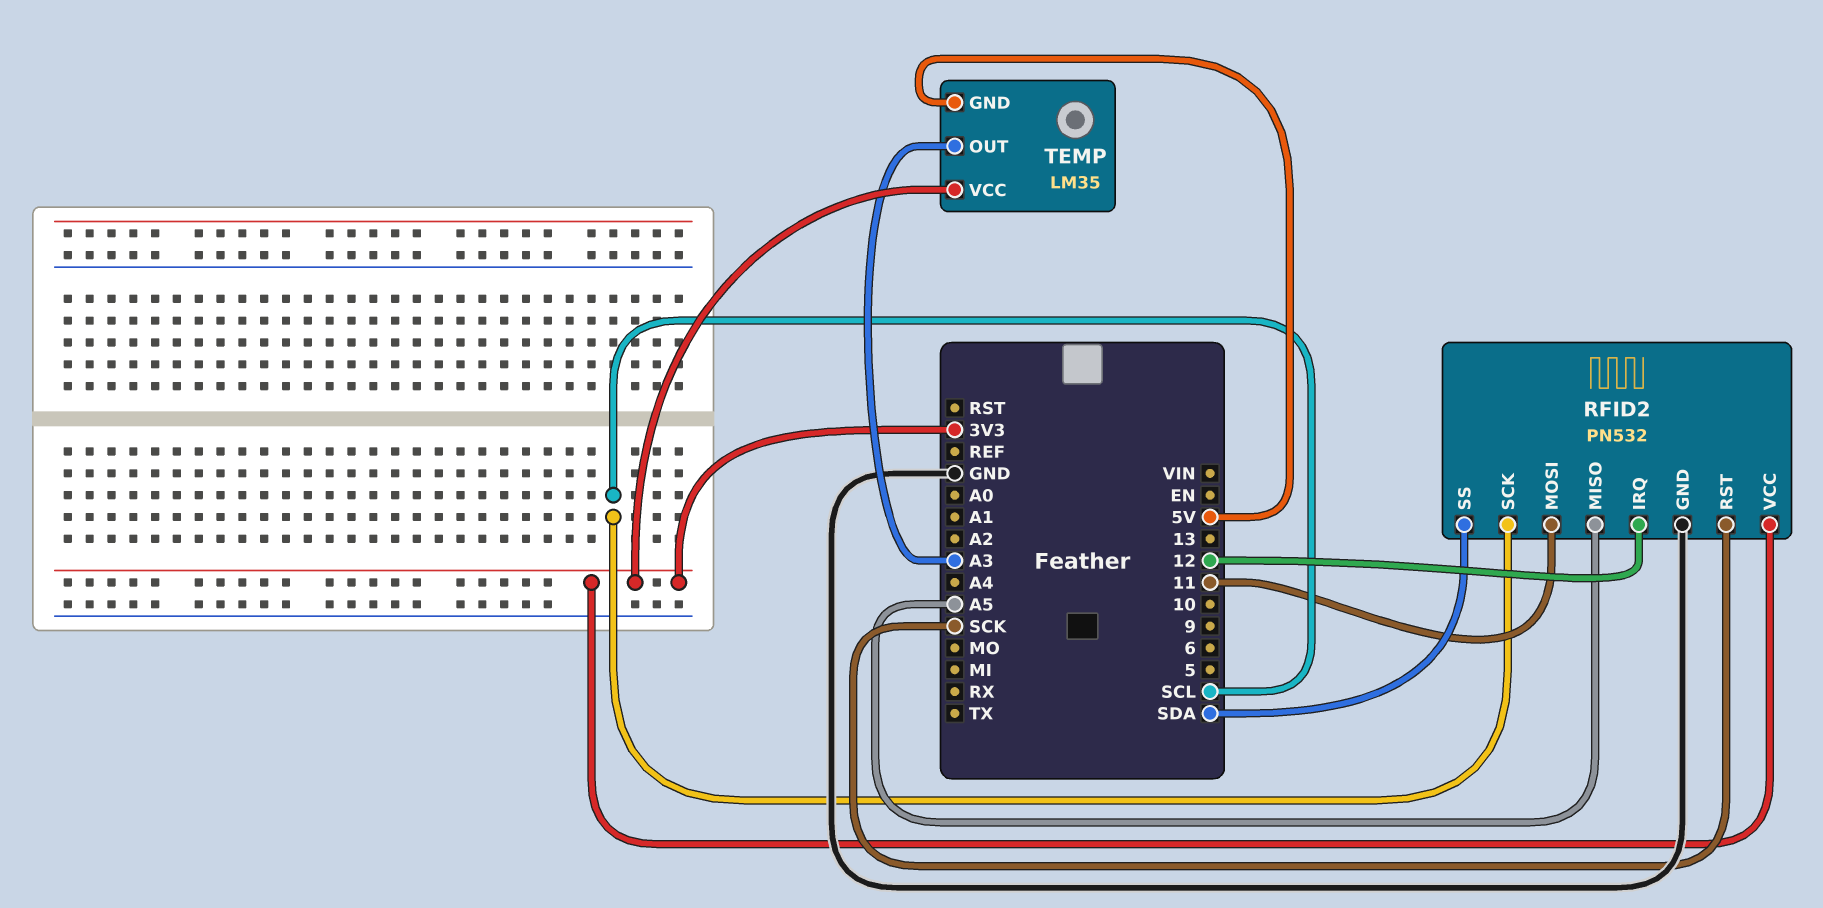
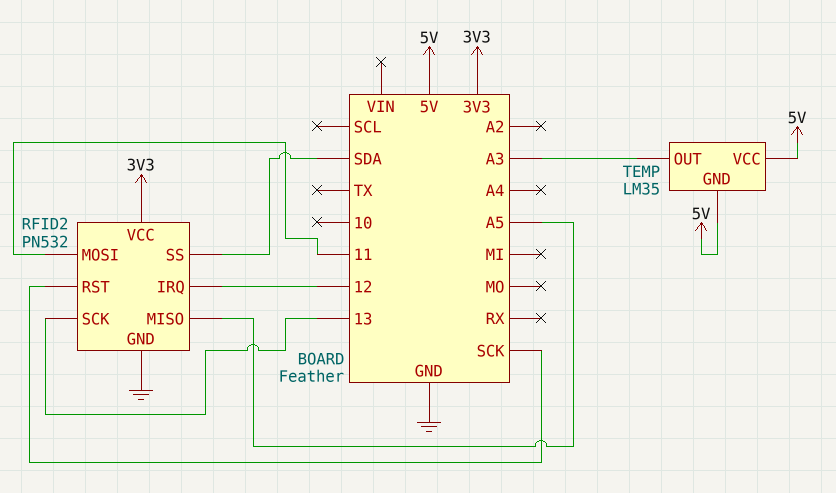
RFID2 pin SCK: SCL -> 13
TEMP pin VCC: 3V3 -> 5V

